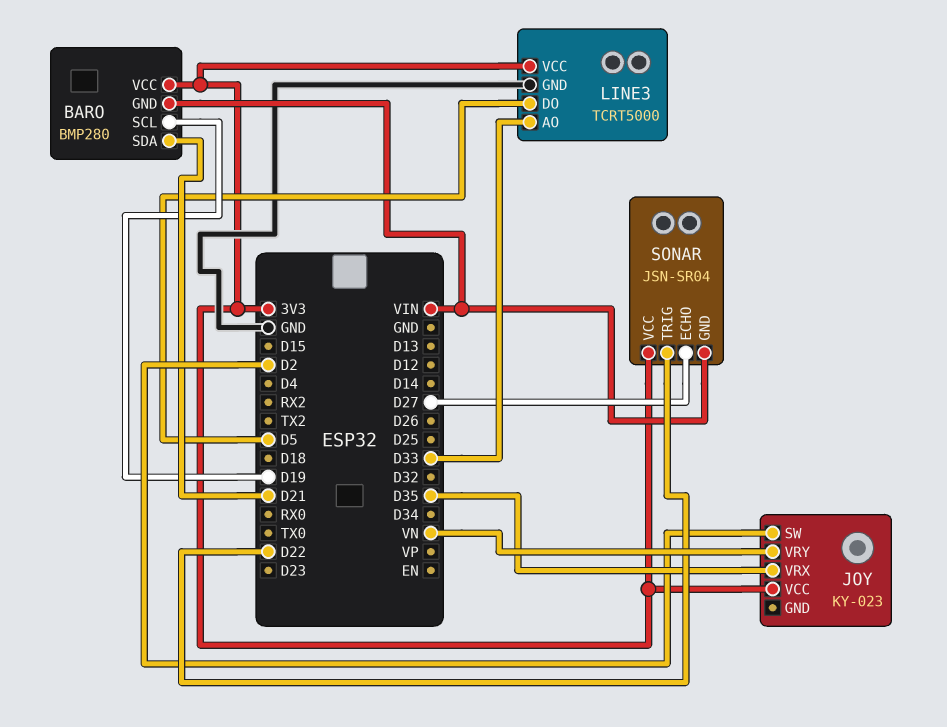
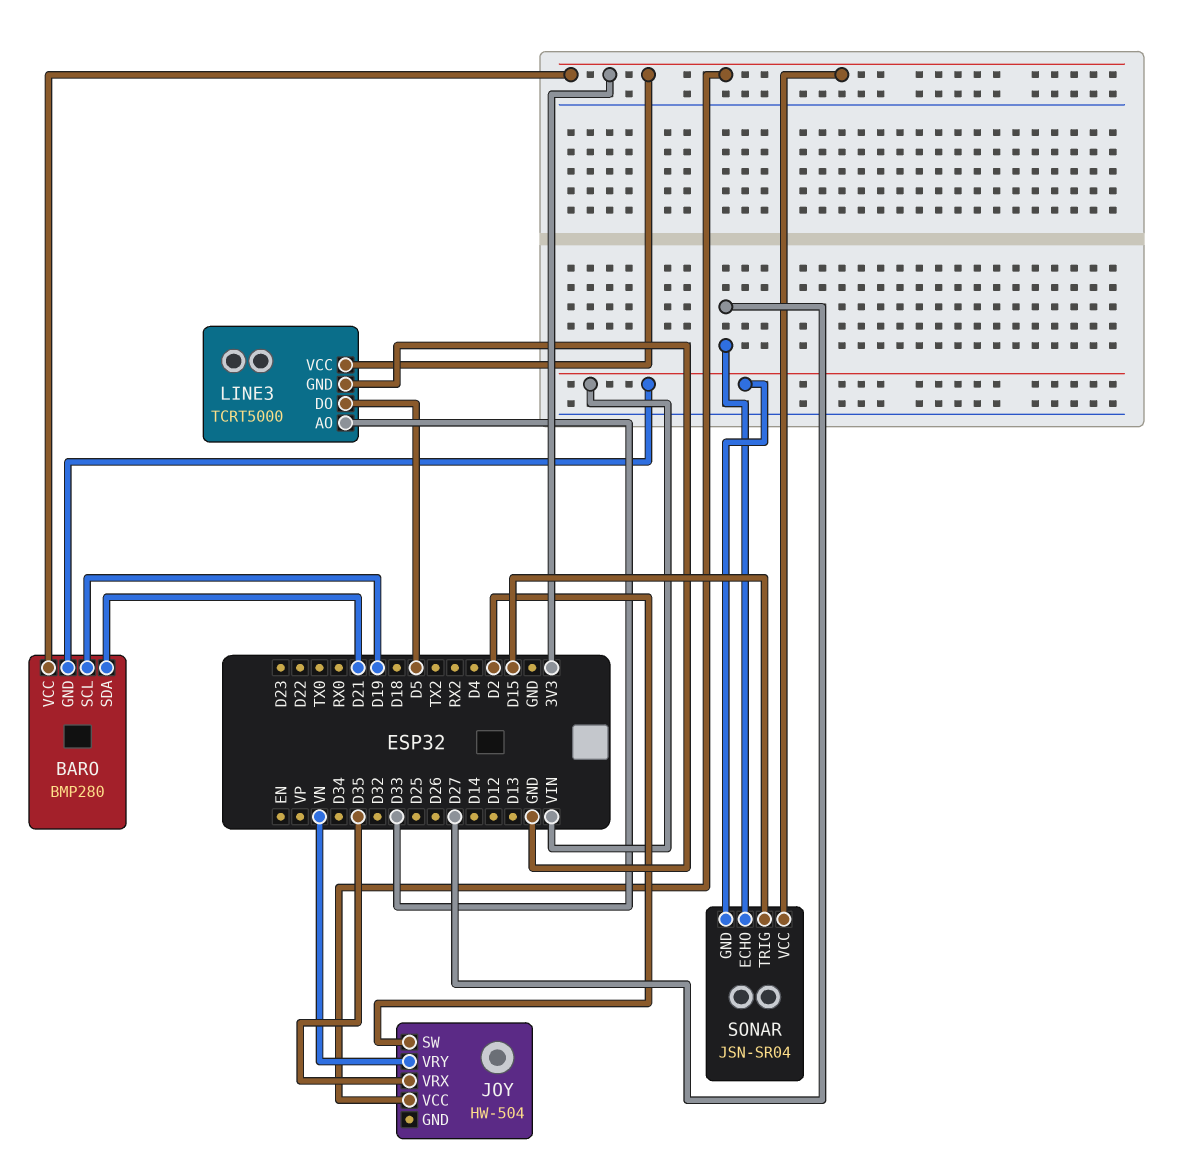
JOY: KY-023 -> HW-504
SONAR pin TRIG: D22 -> D15

